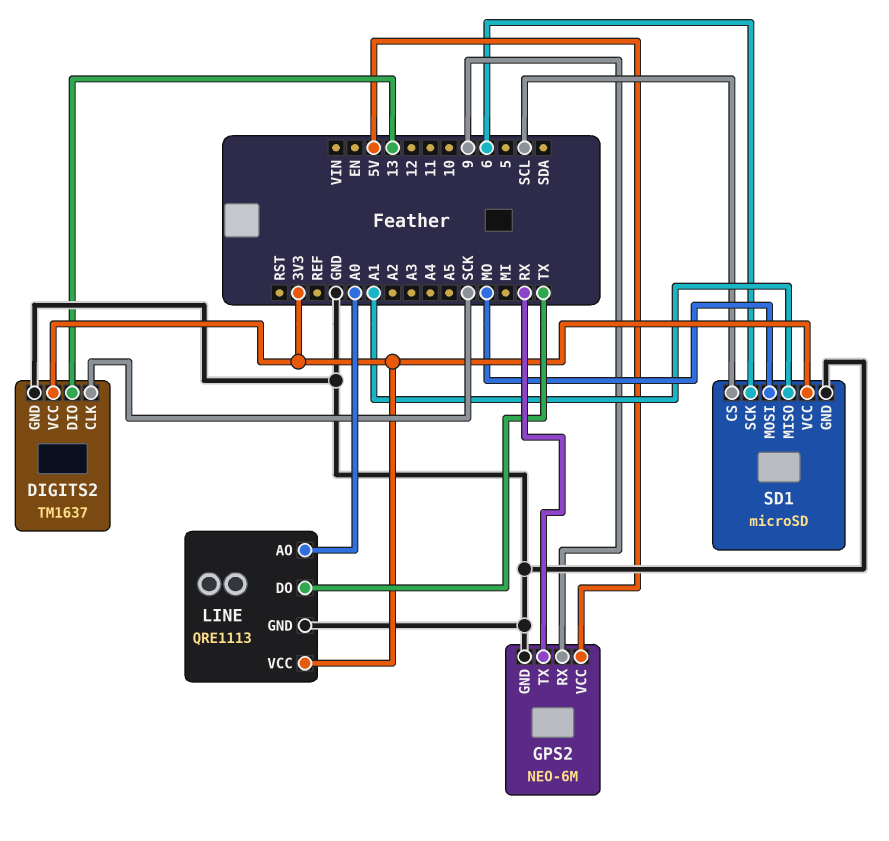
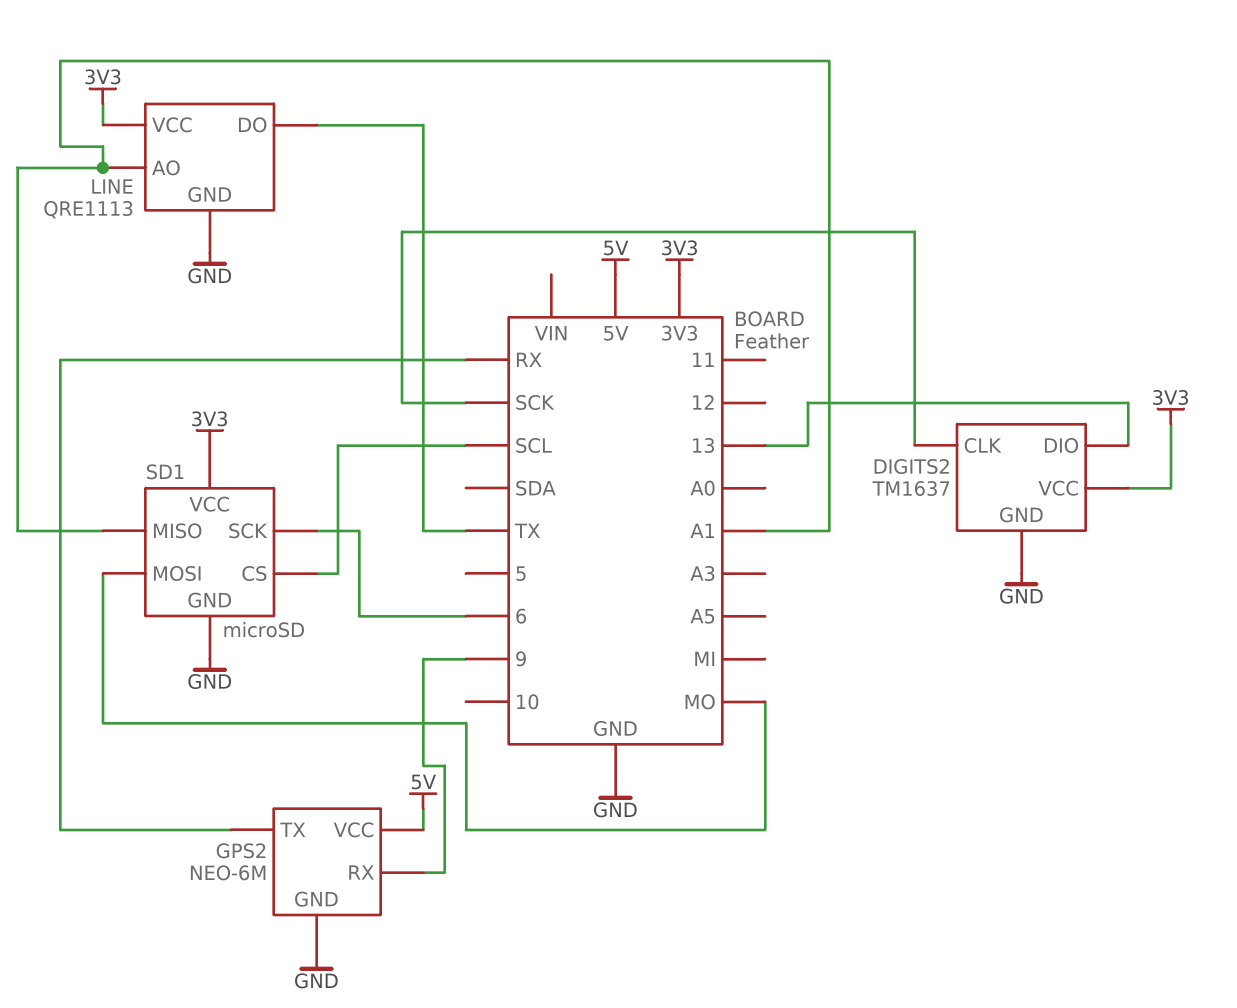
LINE pin AO: A0 -> A1

